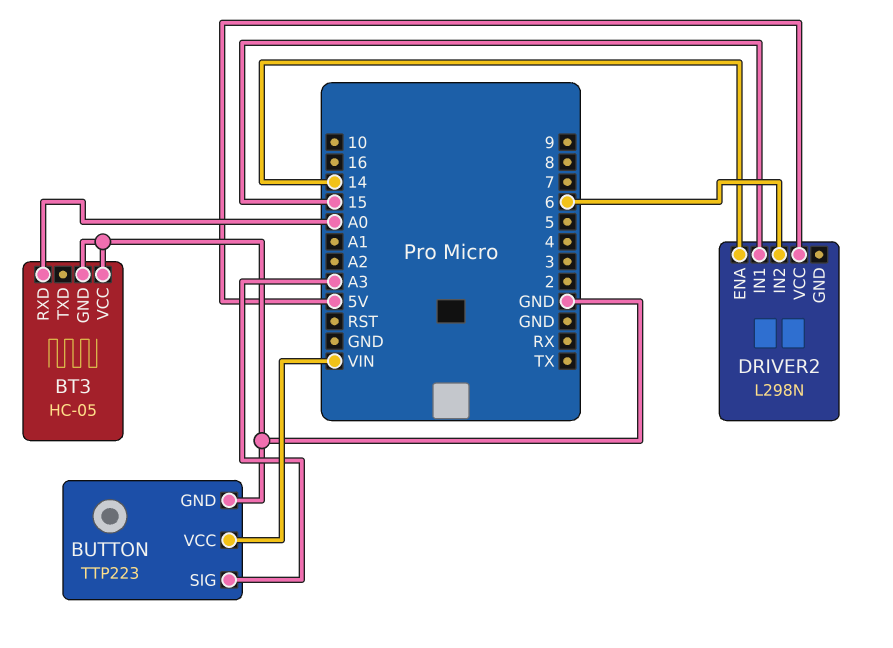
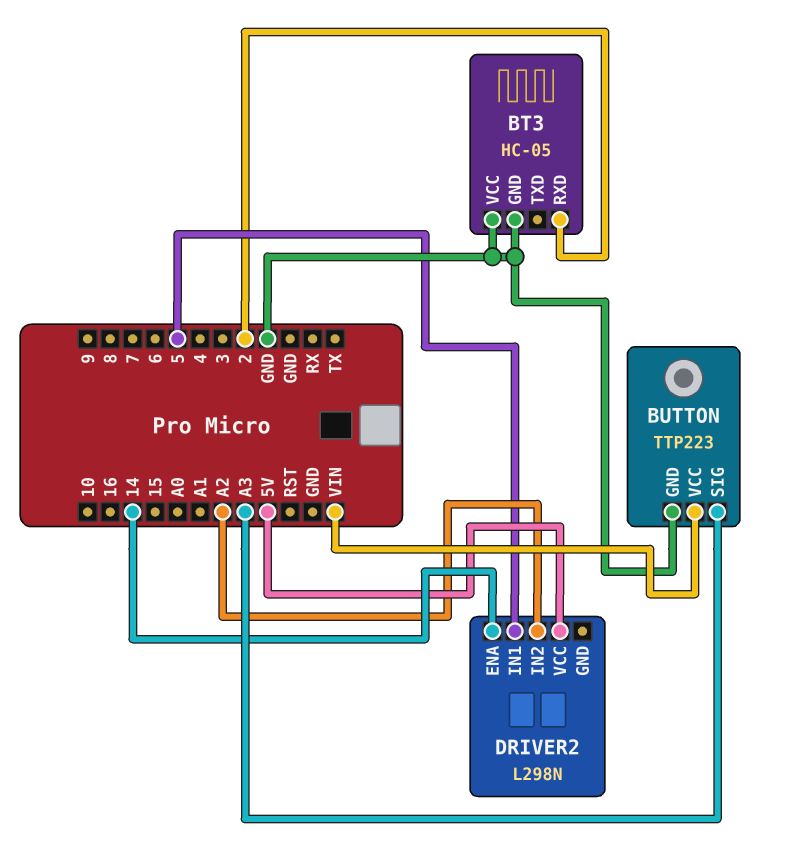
BT3 pin RXD: A0 -> 2
DRIVER2 pin IN1: 15 -> 5
DRIVER2 pin IN2: 6 -> A2

